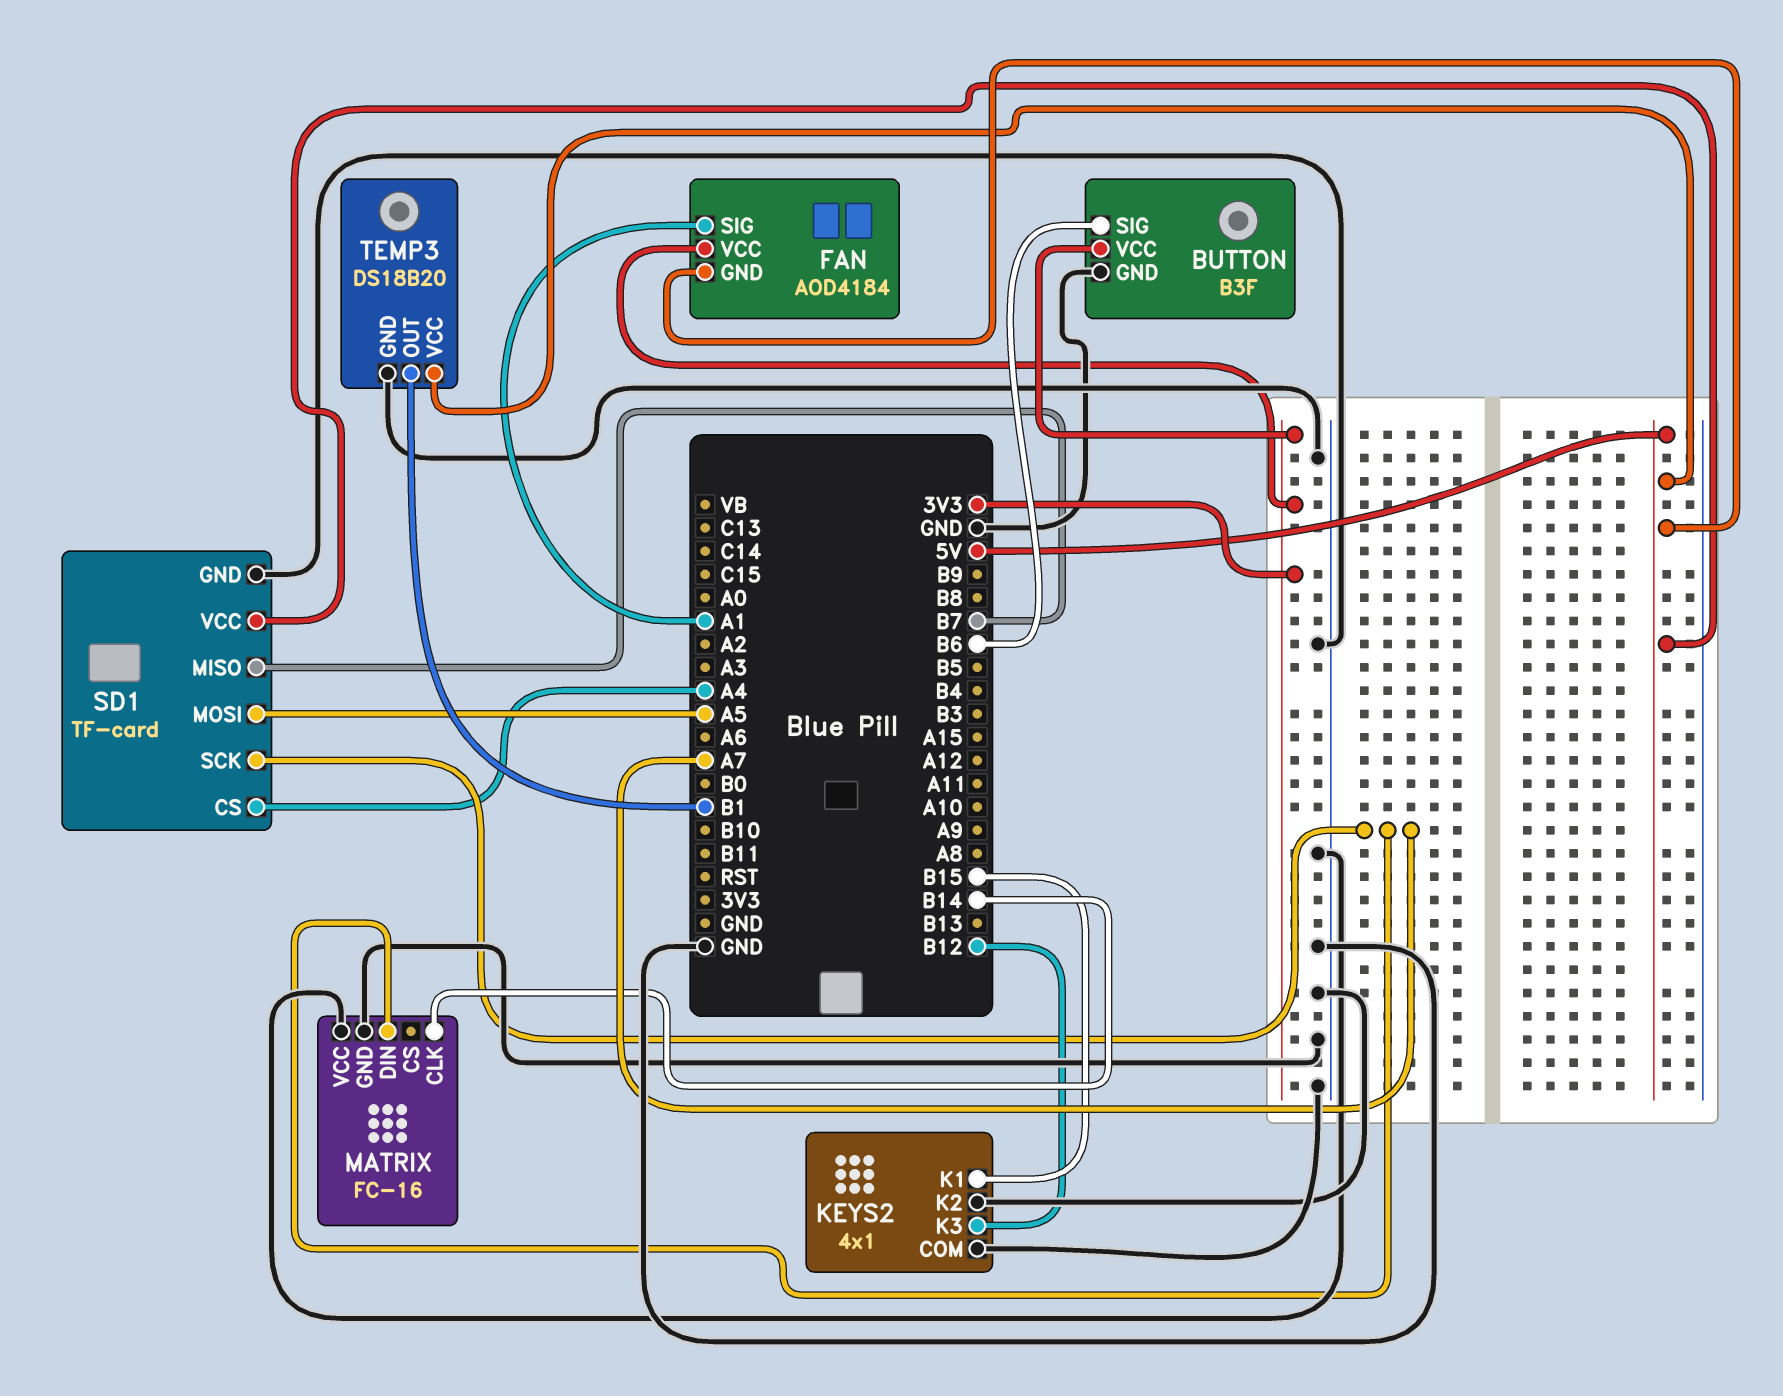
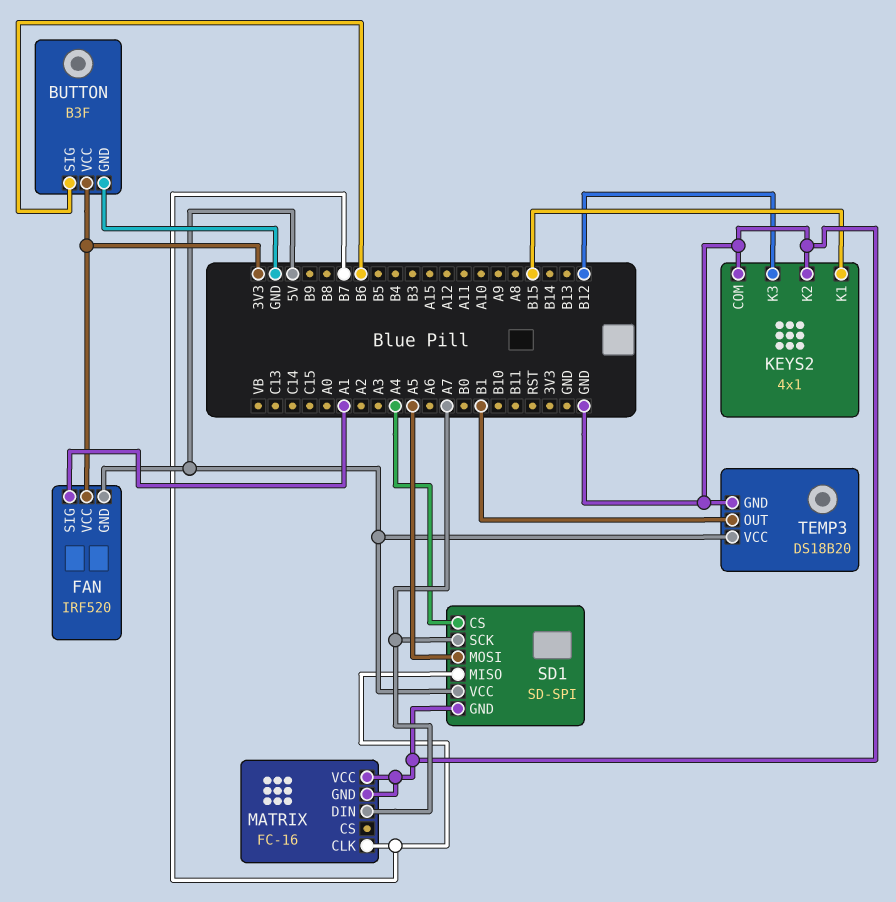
FAN: AOD4184 -> IRF520
MATRIX pin CLK: B14 -> B7
SD1: TF-card -> SD-SPI

